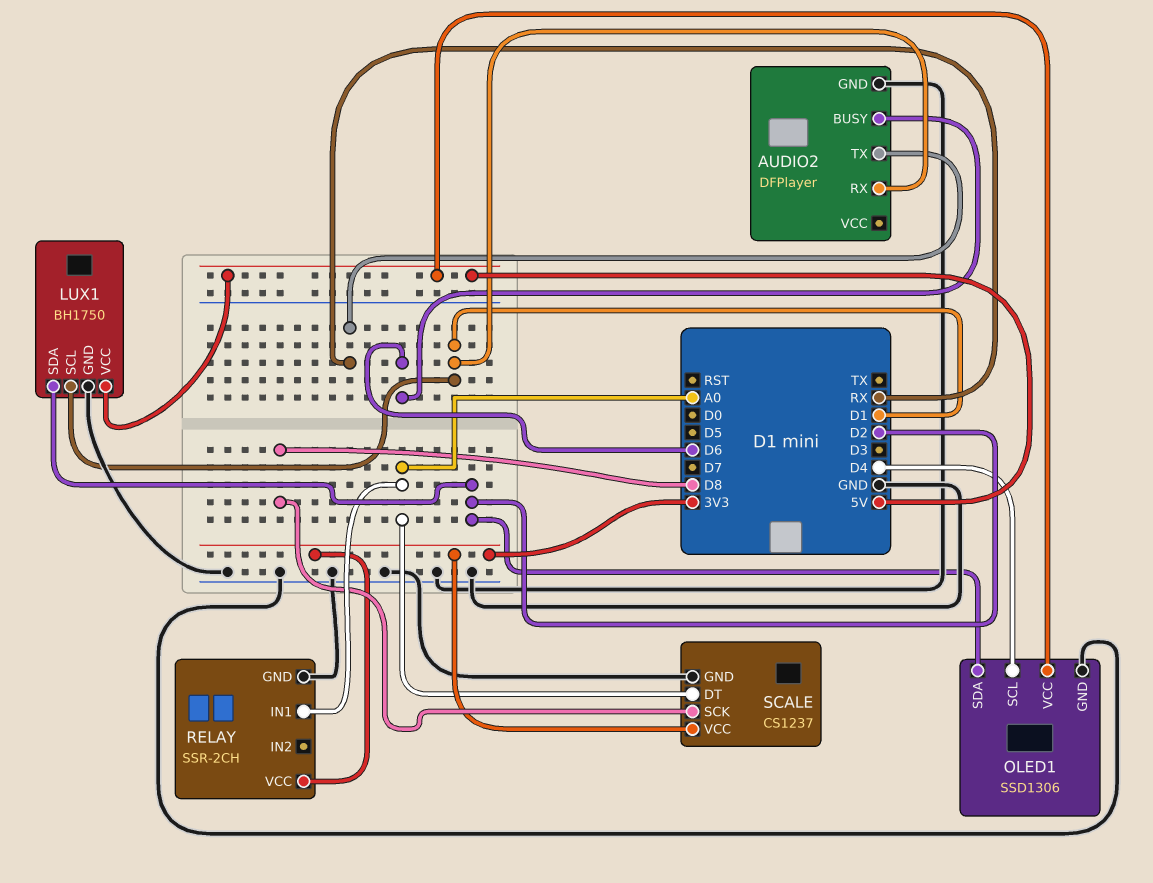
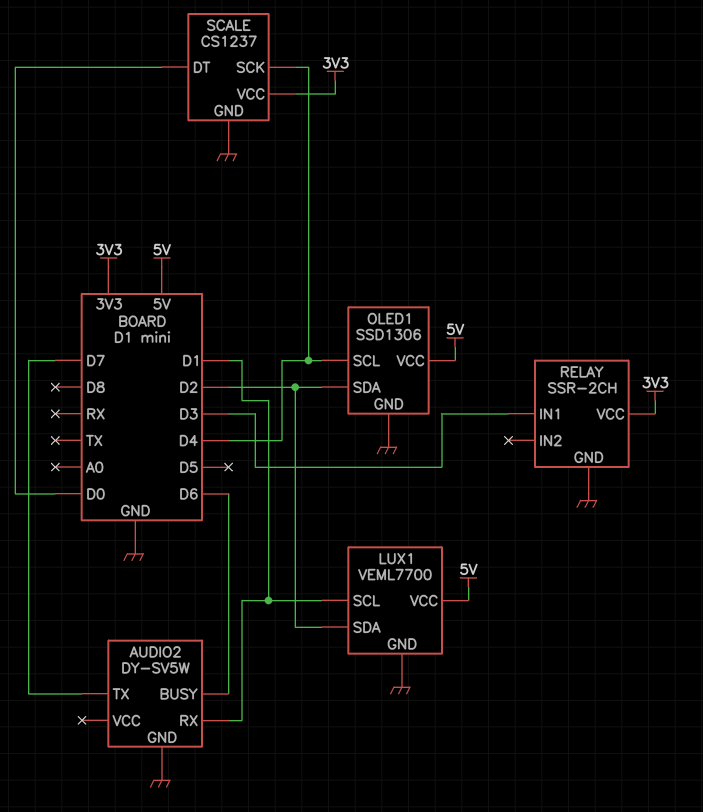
AUDIO2: DFPlayer -> DY-SV5W
AUDIO2 pin TX: RX -> D7
LUX1: BH1750 -> VEML7700
RELAY pin IN1: A0 -> D3
SCALE pin DT: A0 -> D0
SCALE pin SCK: D8 -> D4

